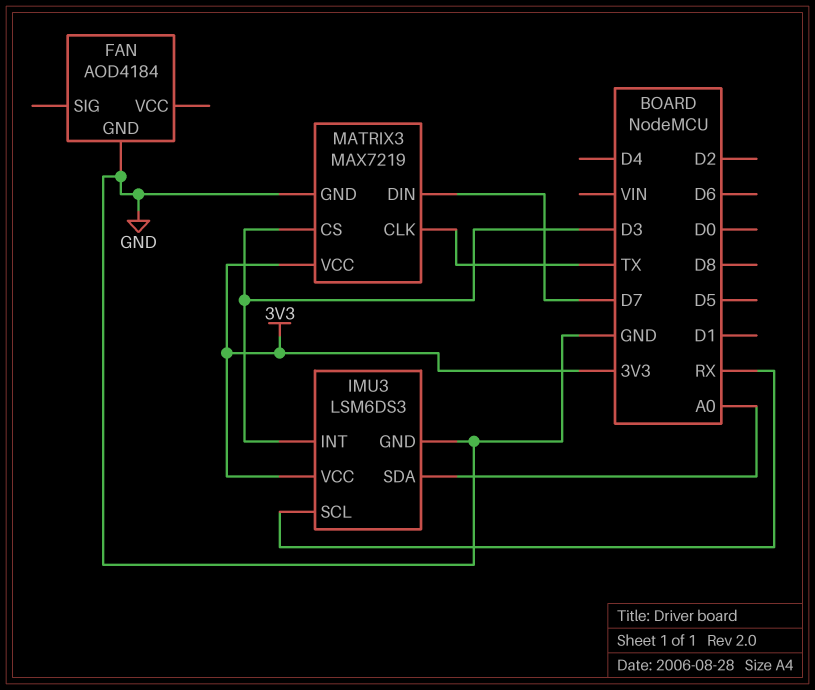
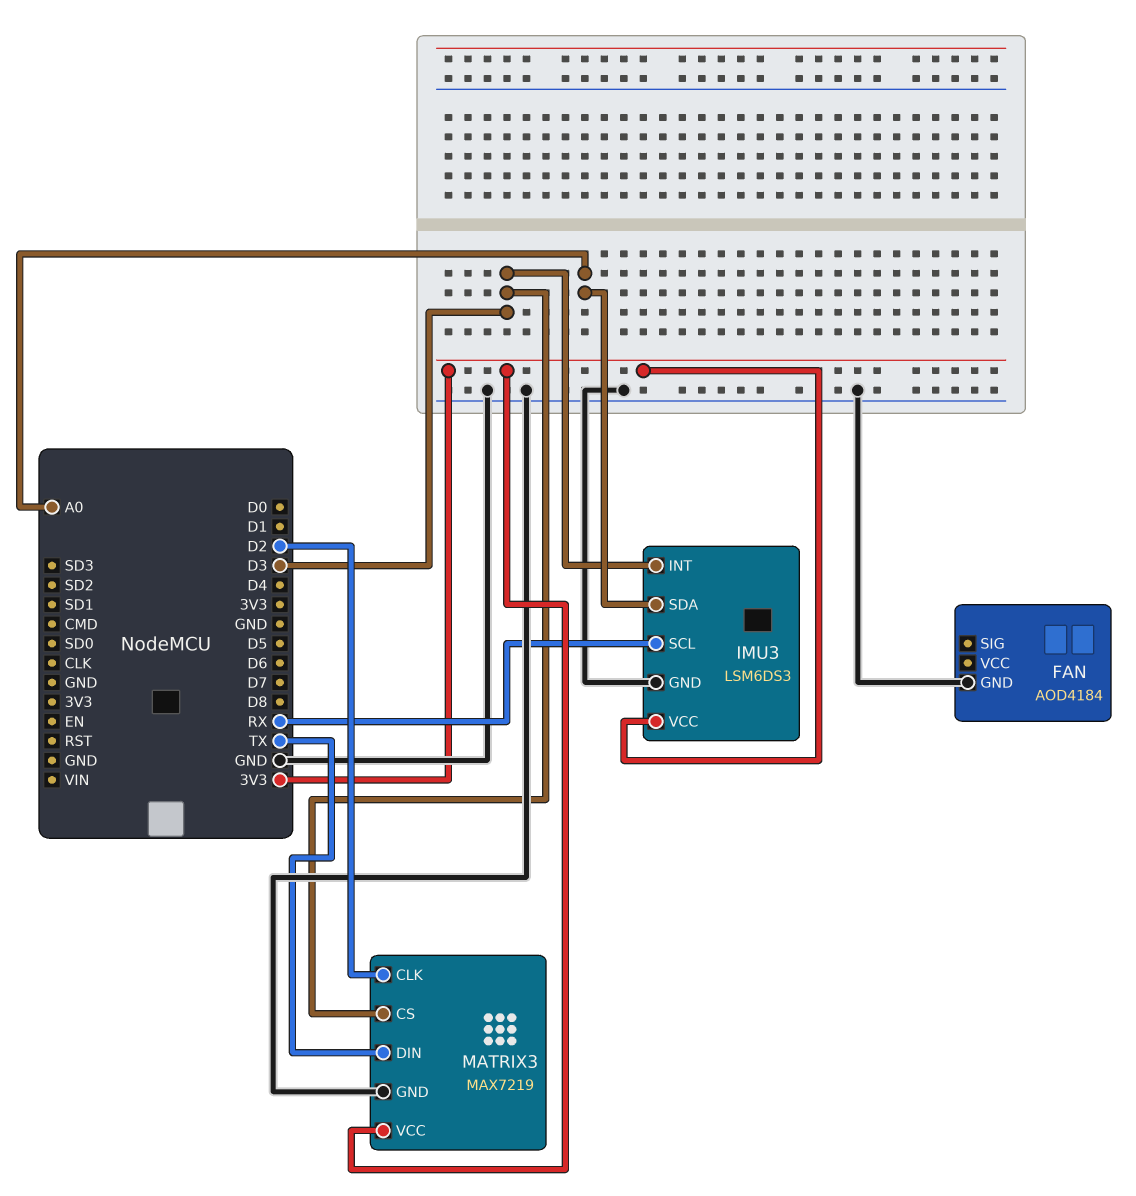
MATRIX3 pin CLK: TX -> D2
MATRIX3 pin DIN: D7 -> TX

